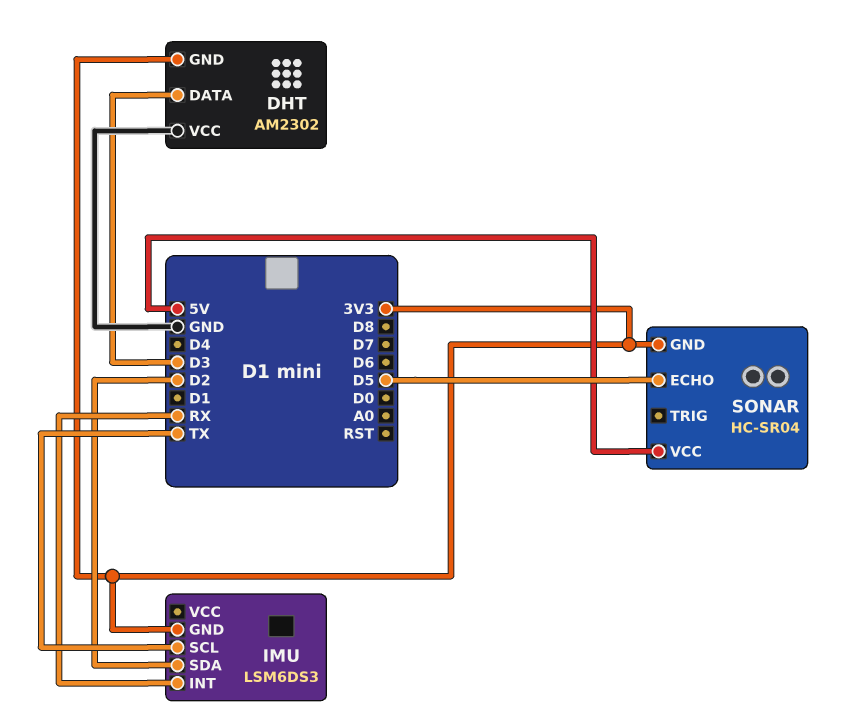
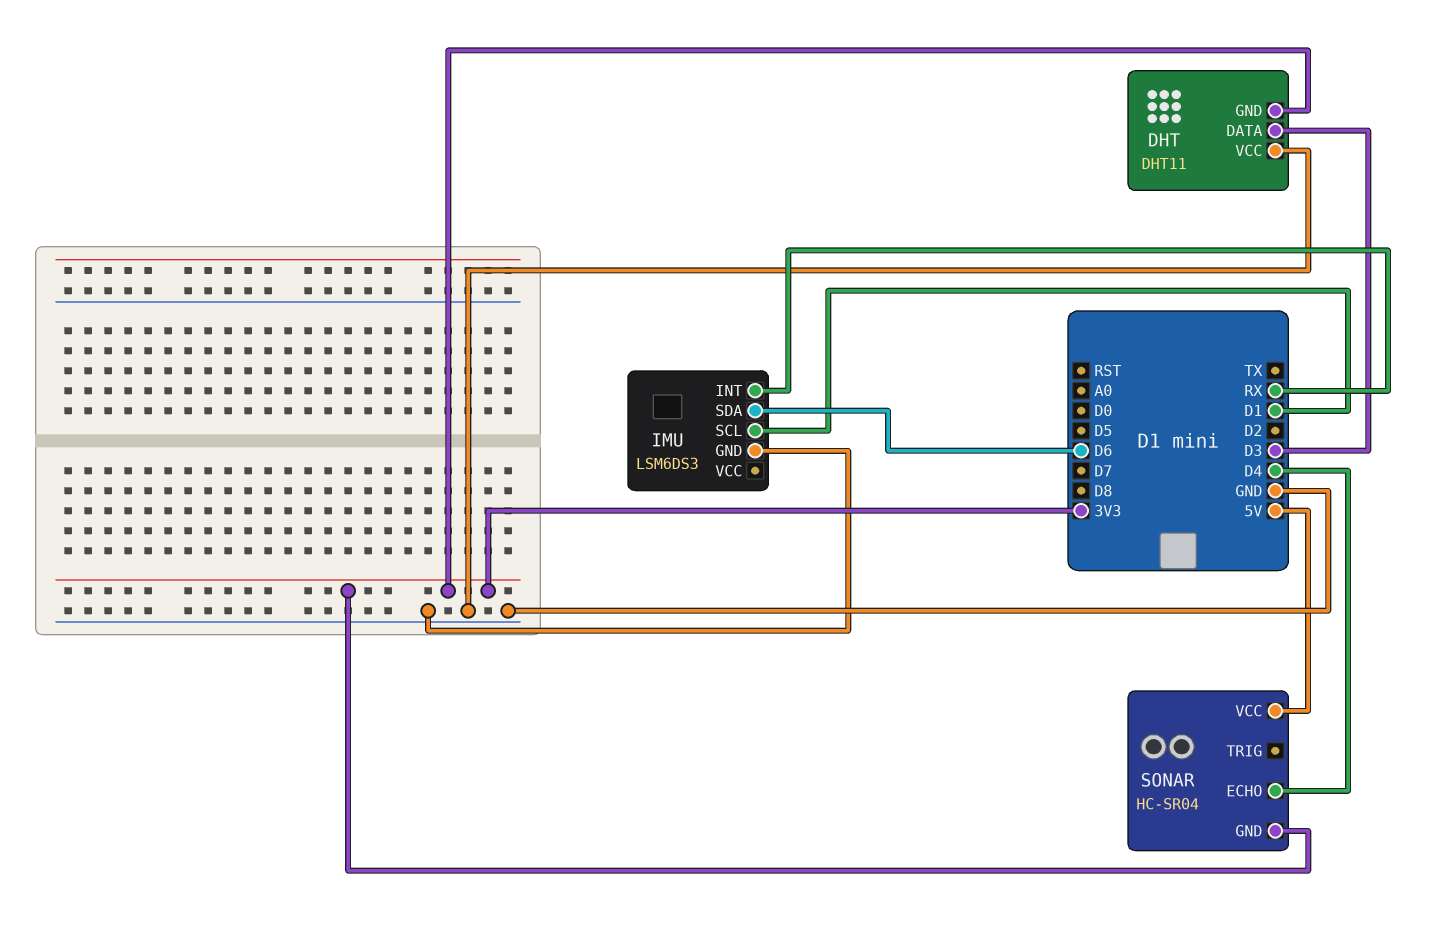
DHT: AM2302 -> DHT11
IMU pin GND: 3V3 -> GND
IMU pin SCL: TX -> D1
IMU pin SDA: D2 -> D6
SONAR pin ECHO: D5 -> D4

